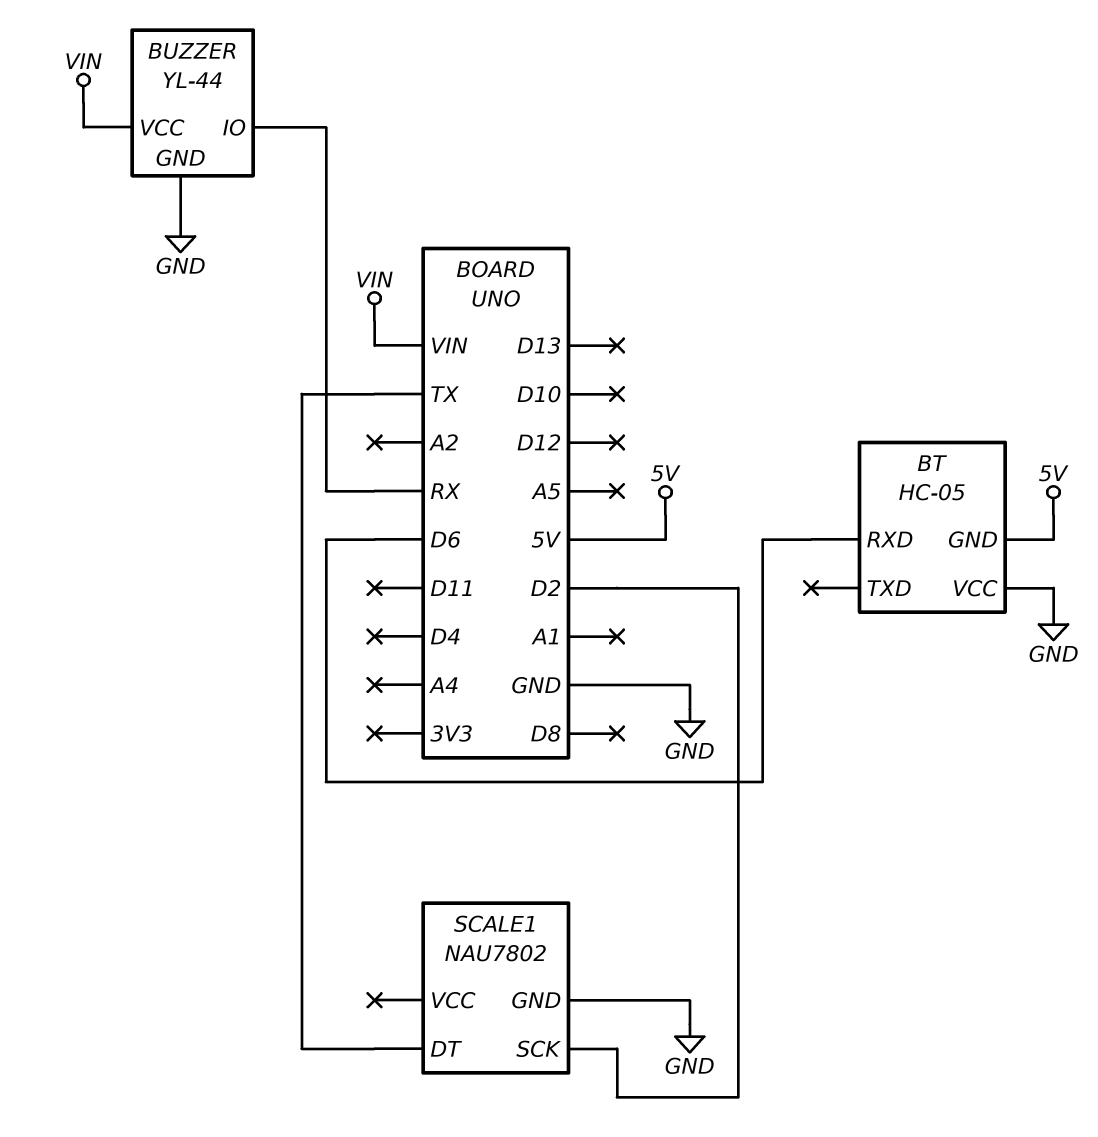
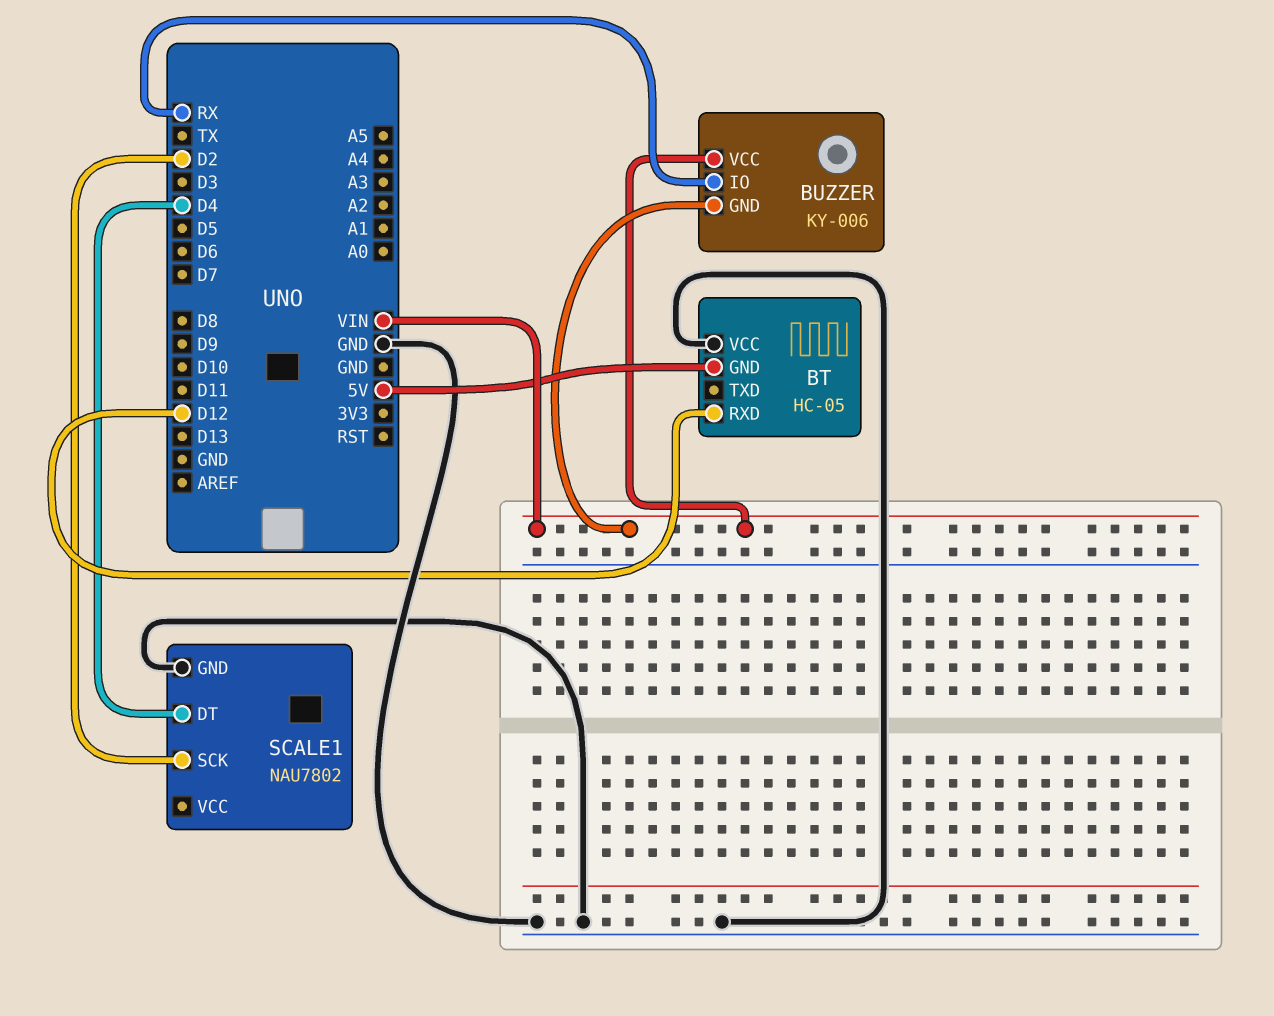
BT pin RXD: D6 -> D12
BUZZER: YL-44 -> KY-006
BUZZER pin GND: GND -> VIN
SCALE1 pin DT: TX -> D4

